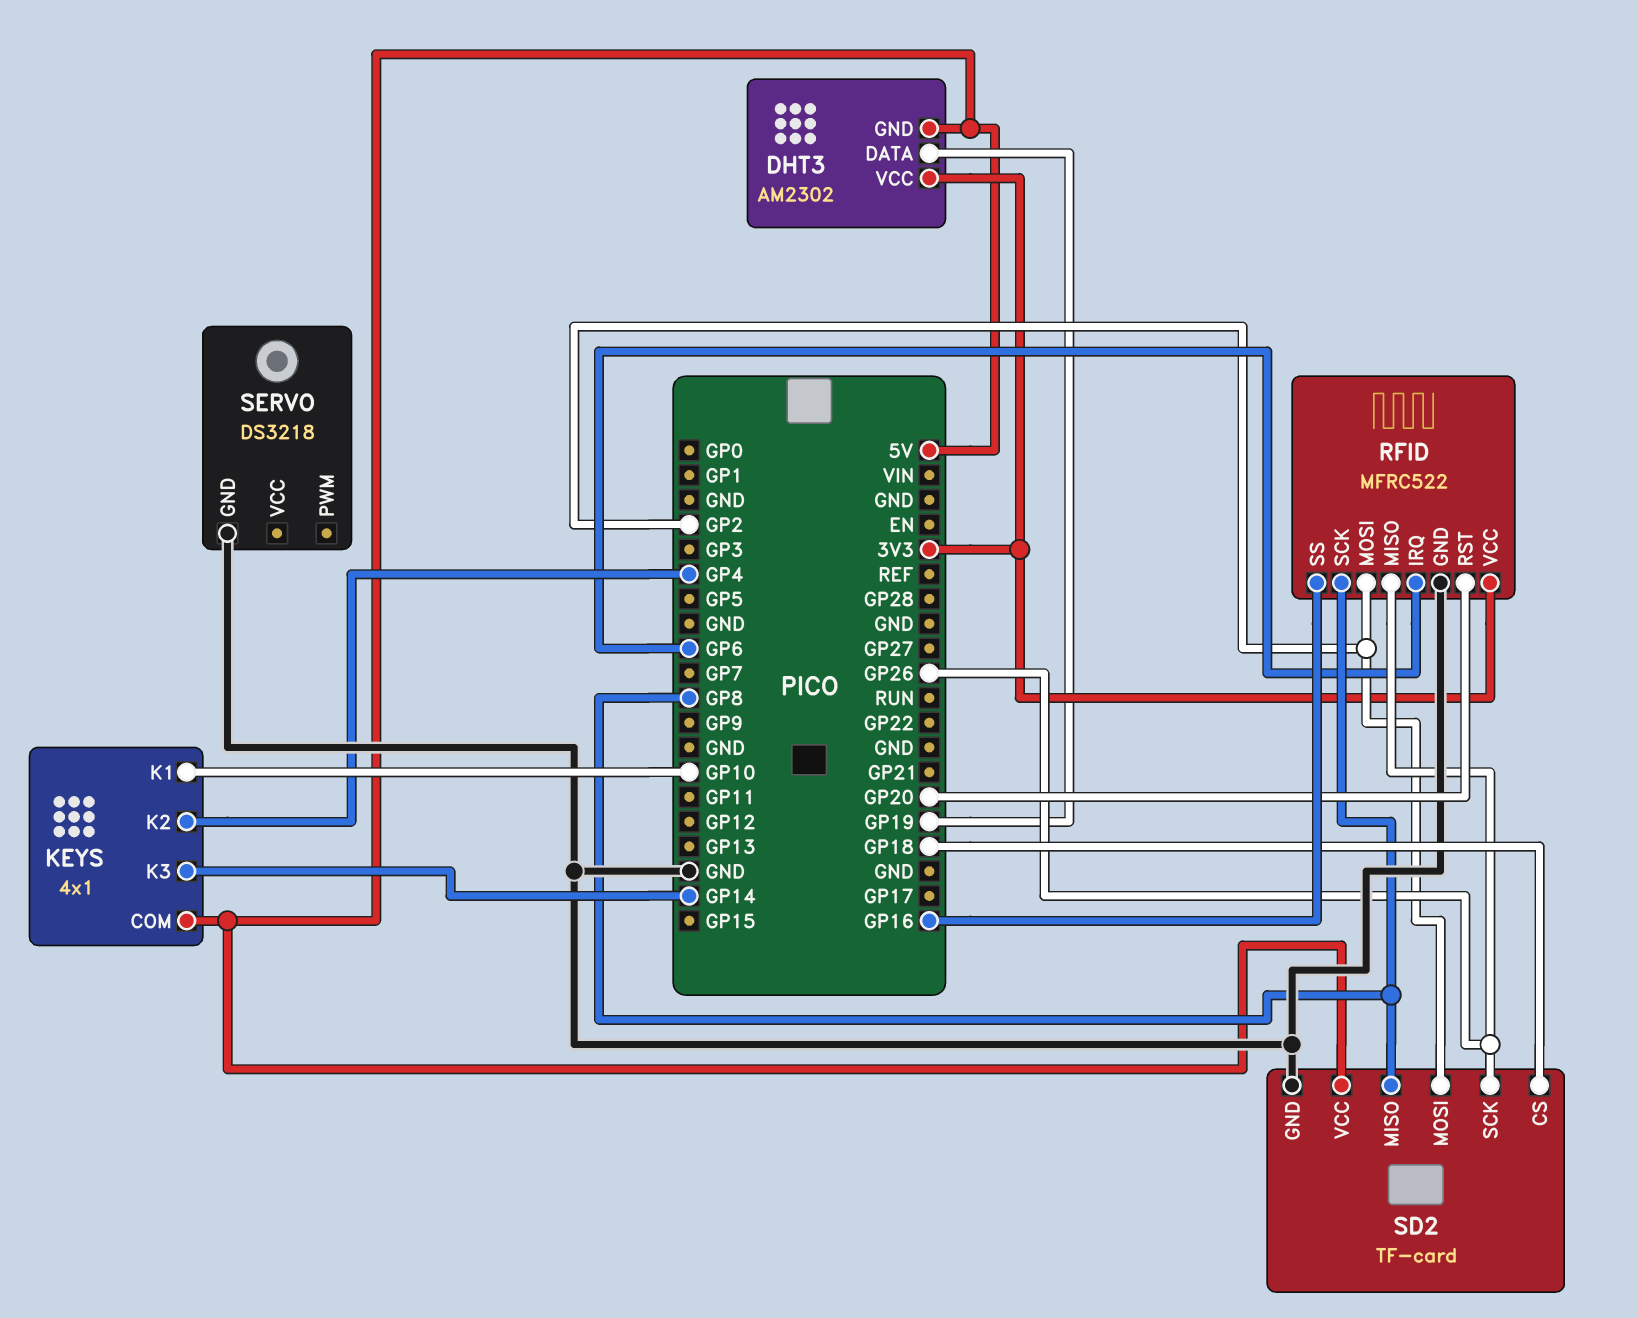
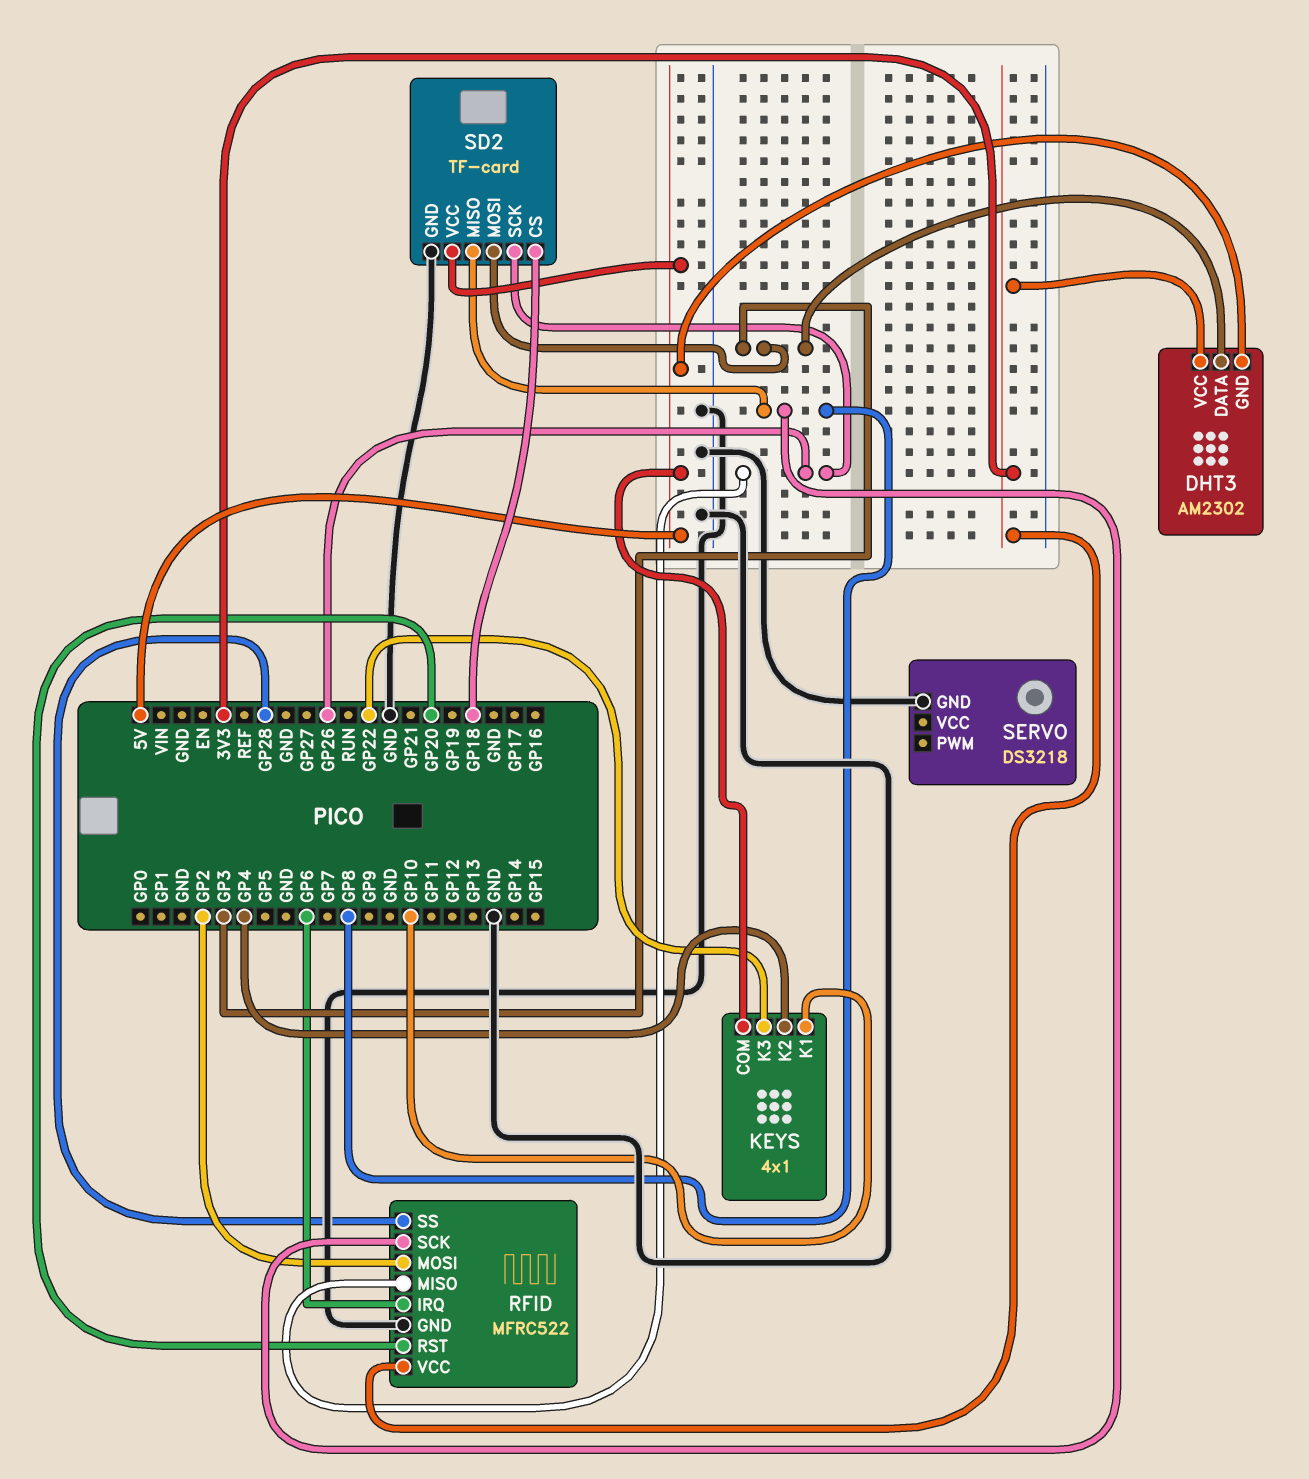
DHT3 pin DATA: GP19 -> GP3
KEYS pin K3: GP14 -> GP22
RFID pin SS: GP16 -> GP28
SD2 pin MOSI: GP2 -> GP3

